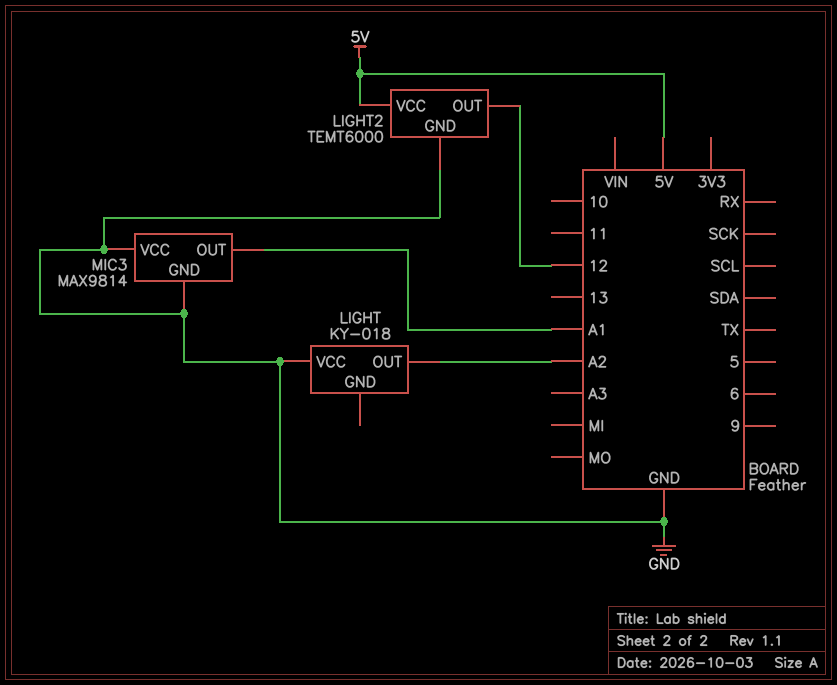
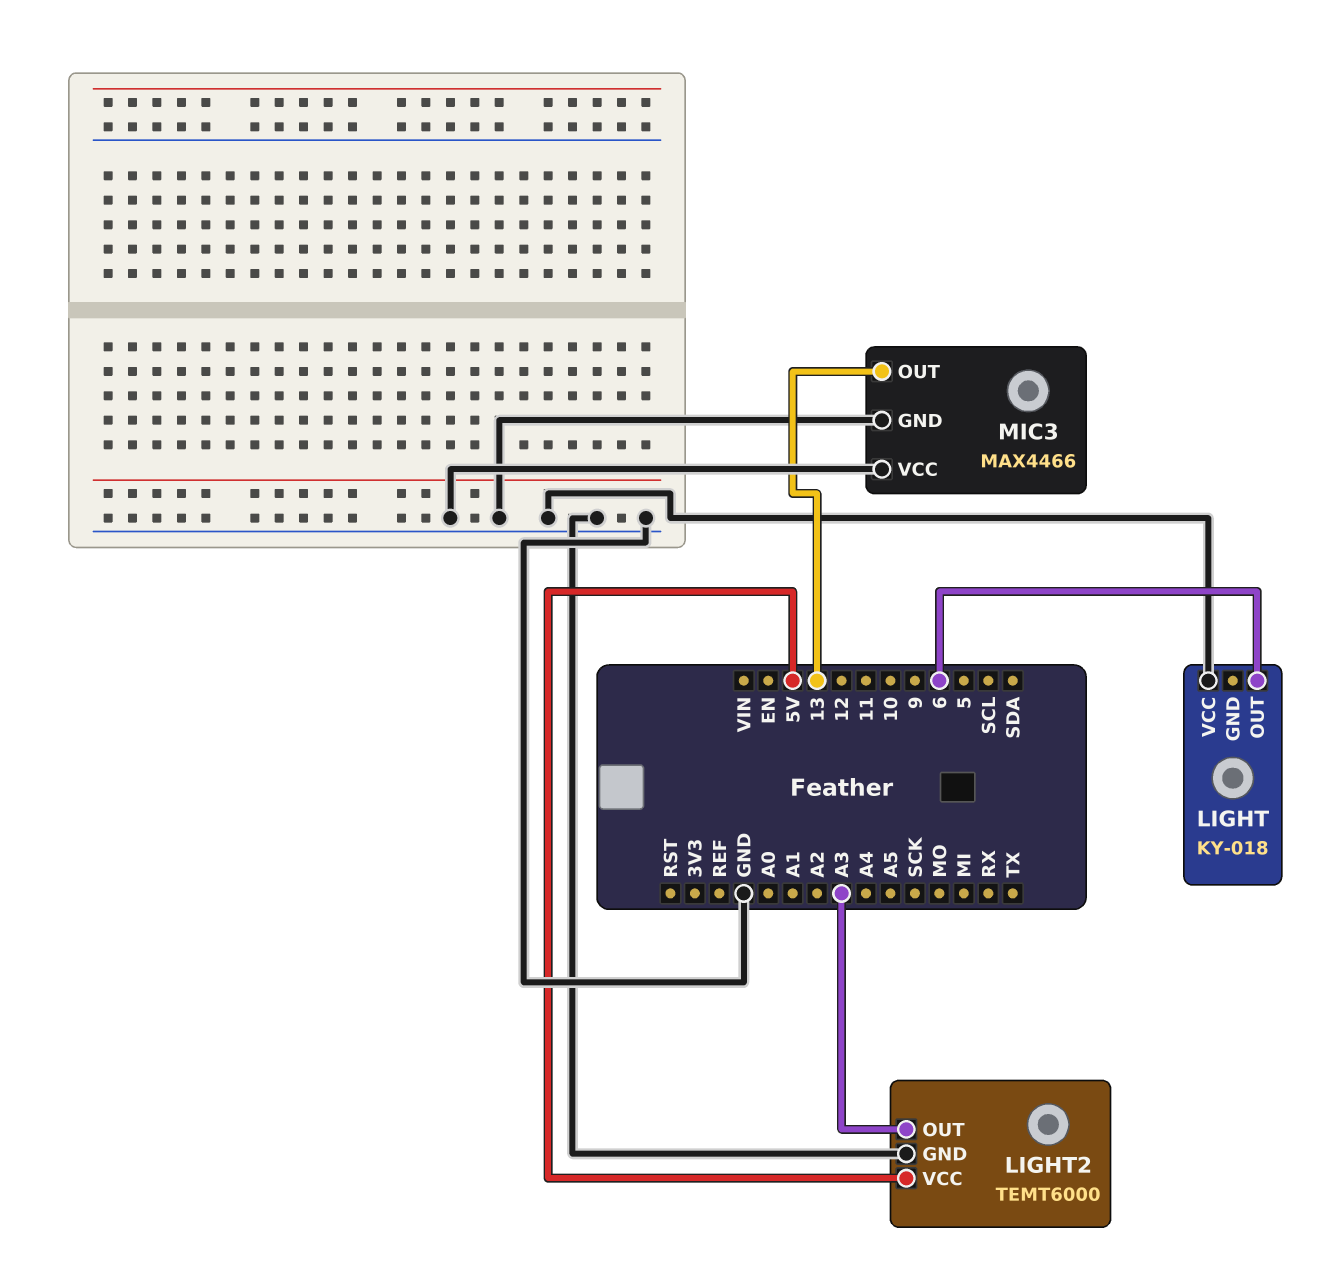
LIGHT pin OUT: A2 -> 6
LIGHT2 pin OUT: 12 -> A3
MIC3: MAX9814 -> MAX4466
MIC3 pin OUT: A1 -> 13

